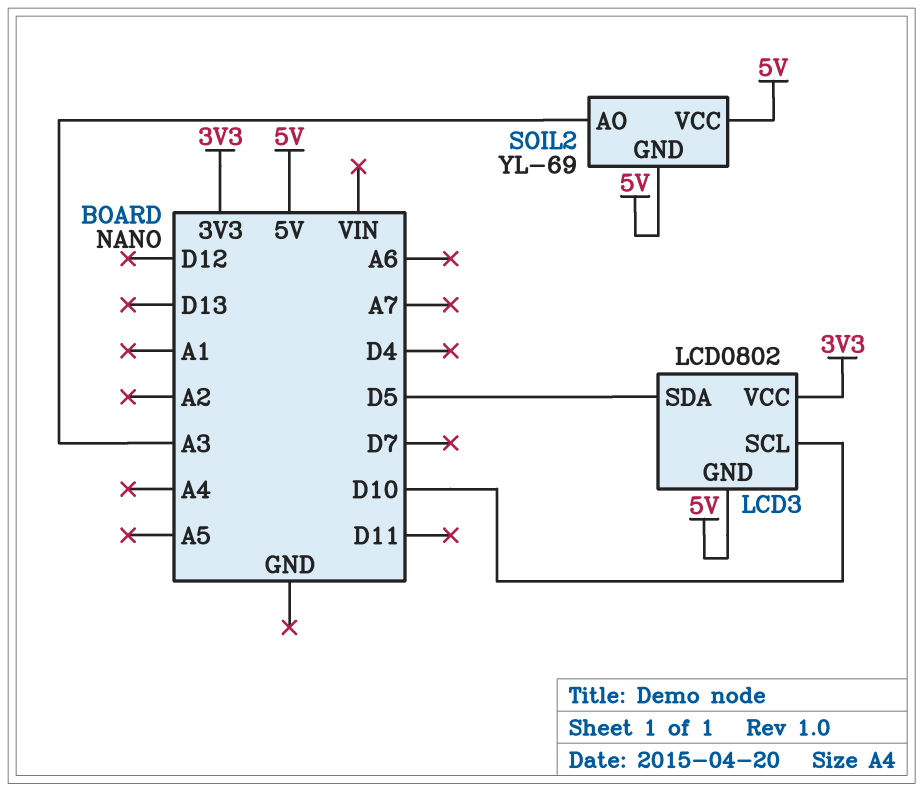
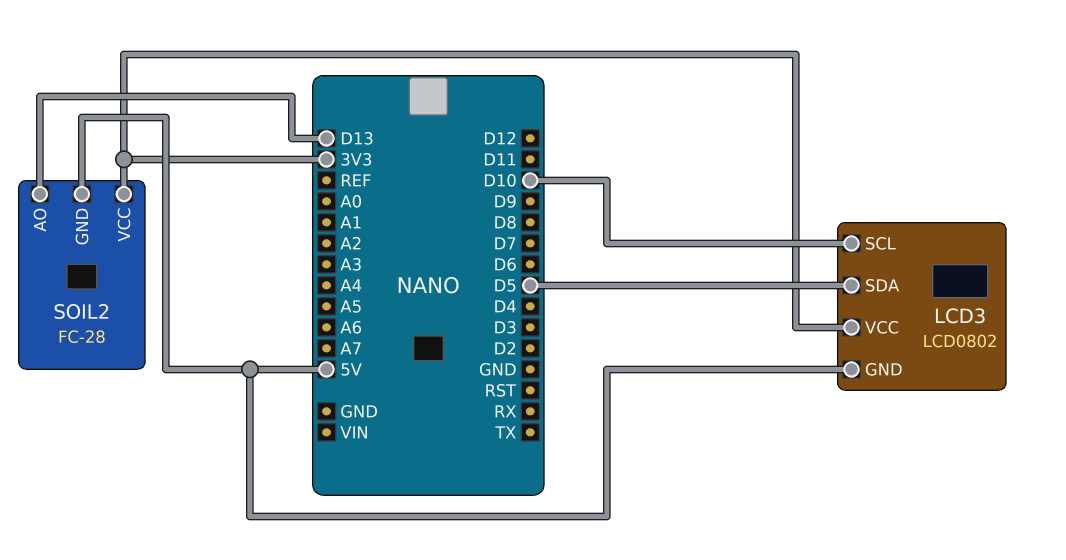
SOIL2: YL-69 -> FC-28
SOIL2 pin AO: A3 -> D13
SOIL2 pin VCC: 5V -> 3V3

